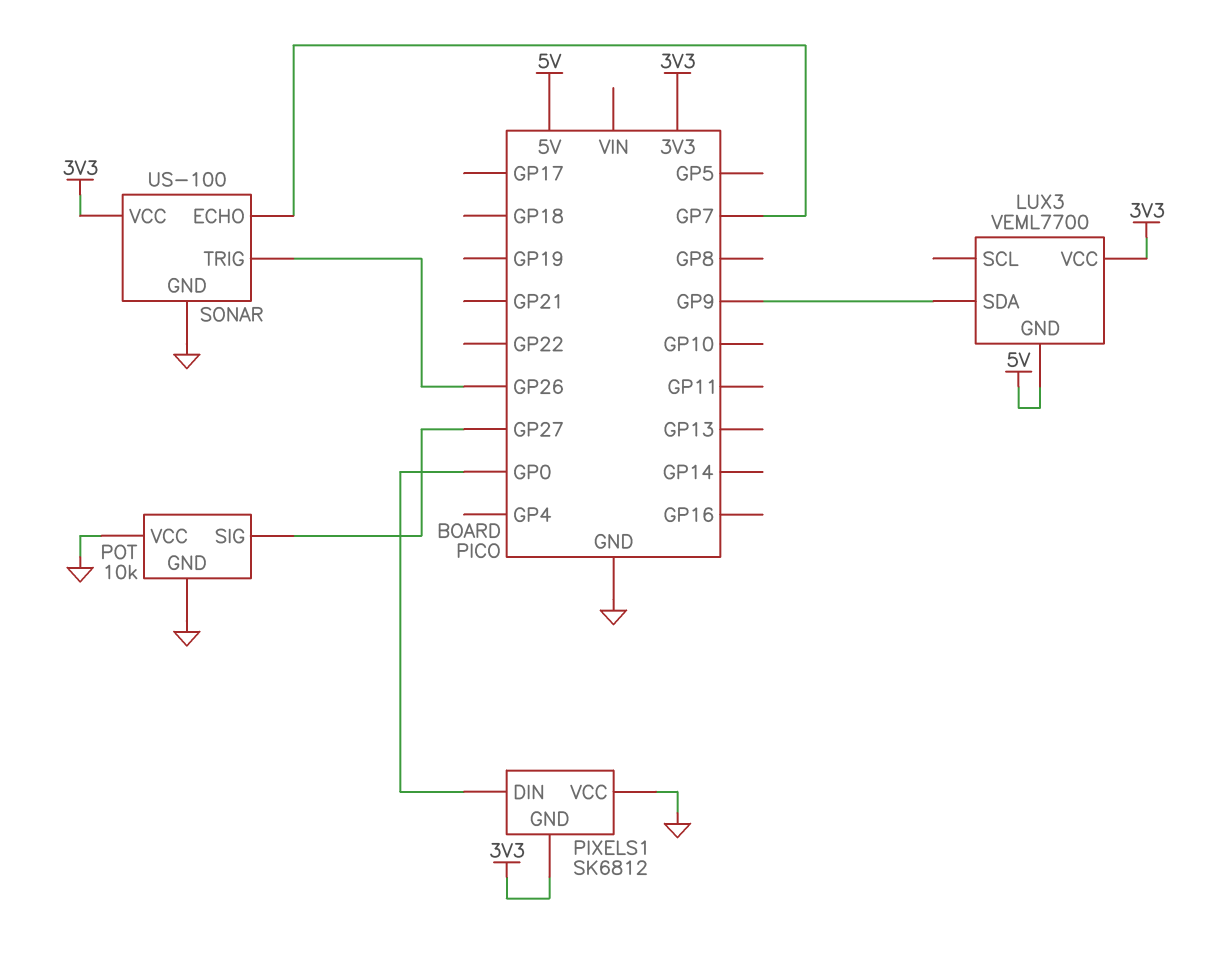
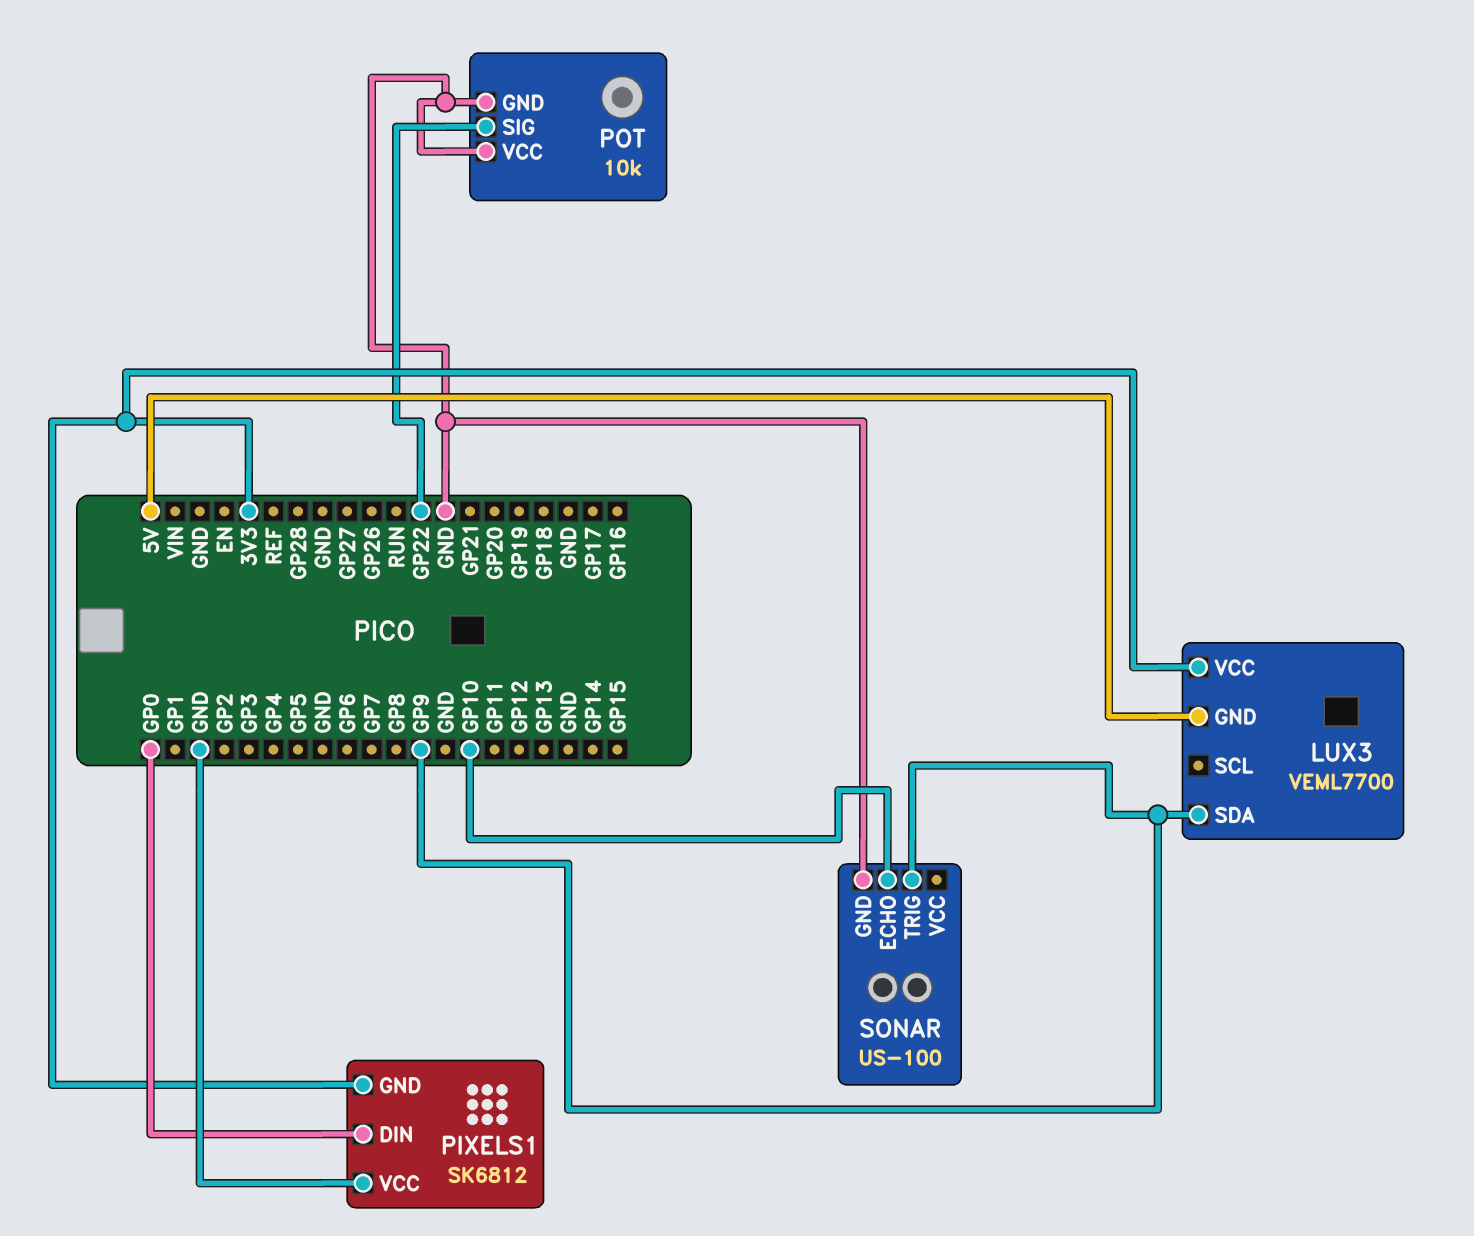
POT pin SIG: GP27 -> GP22
SONAR pin ECHO: GP7 -> GP10
SONAR pin TRIG: GP26 -> GP9
SONAR pin VCC: 3V3 -> none

